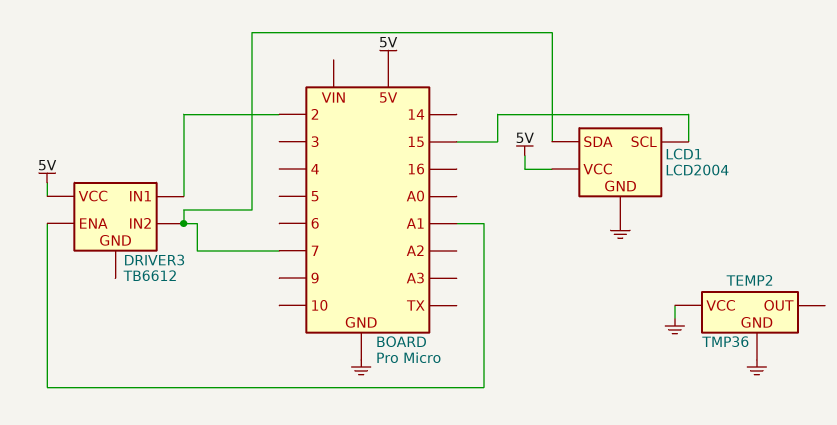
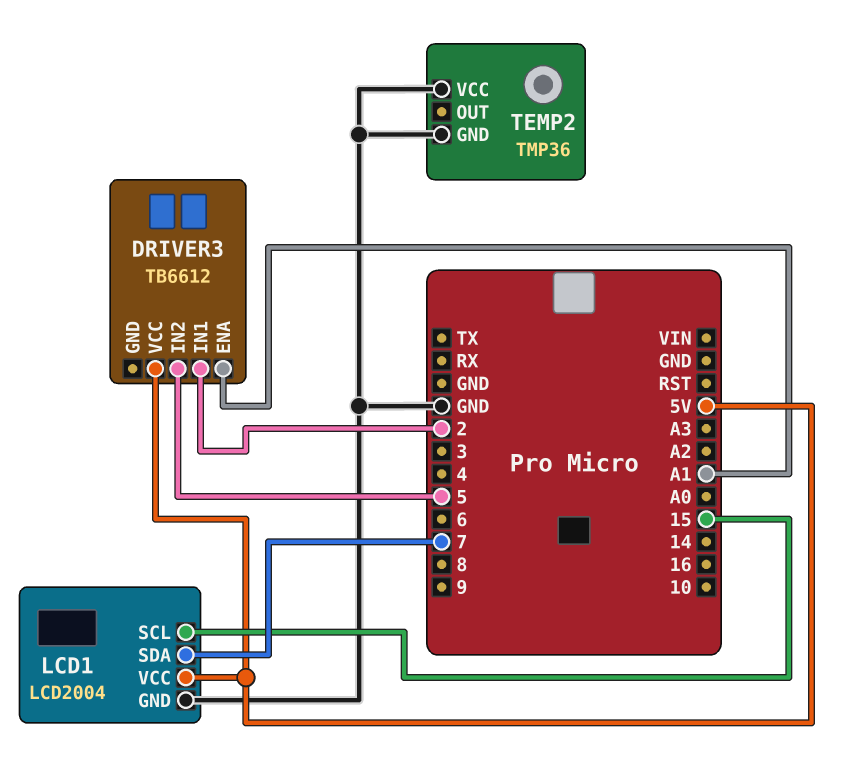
DRIVER3 pin IN2: 7 -> 5

